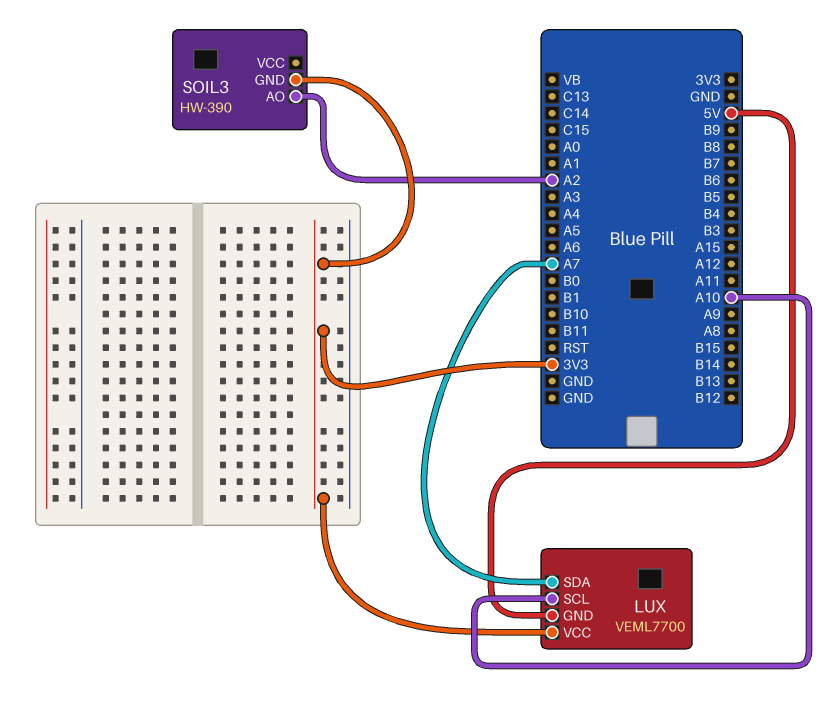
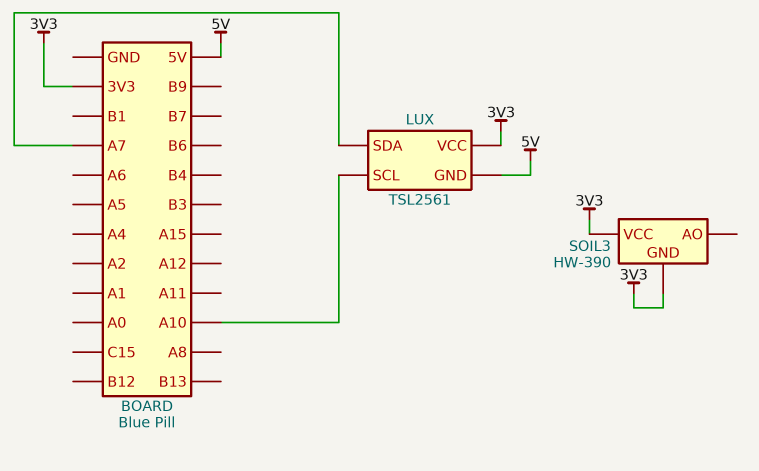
LUX: VEML7700 -> TSL2561
SOIL3 pin AO: A2 -> none
SOIL3 pin VCC: none -> 3V3

